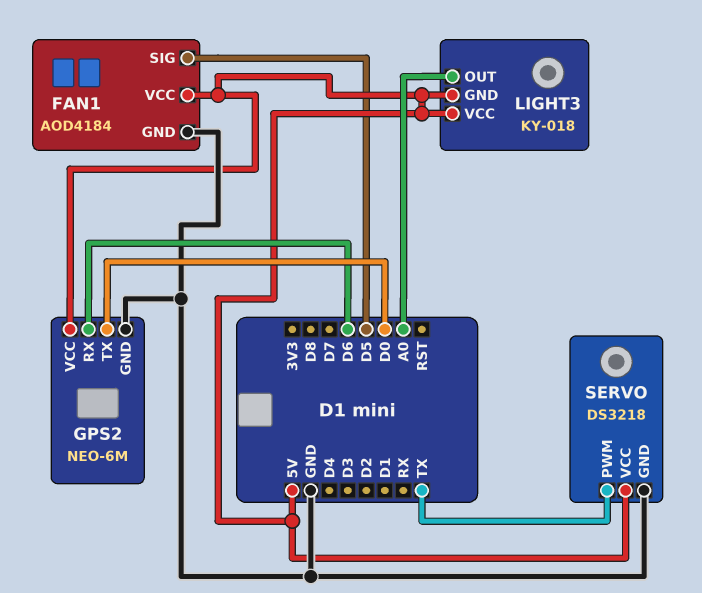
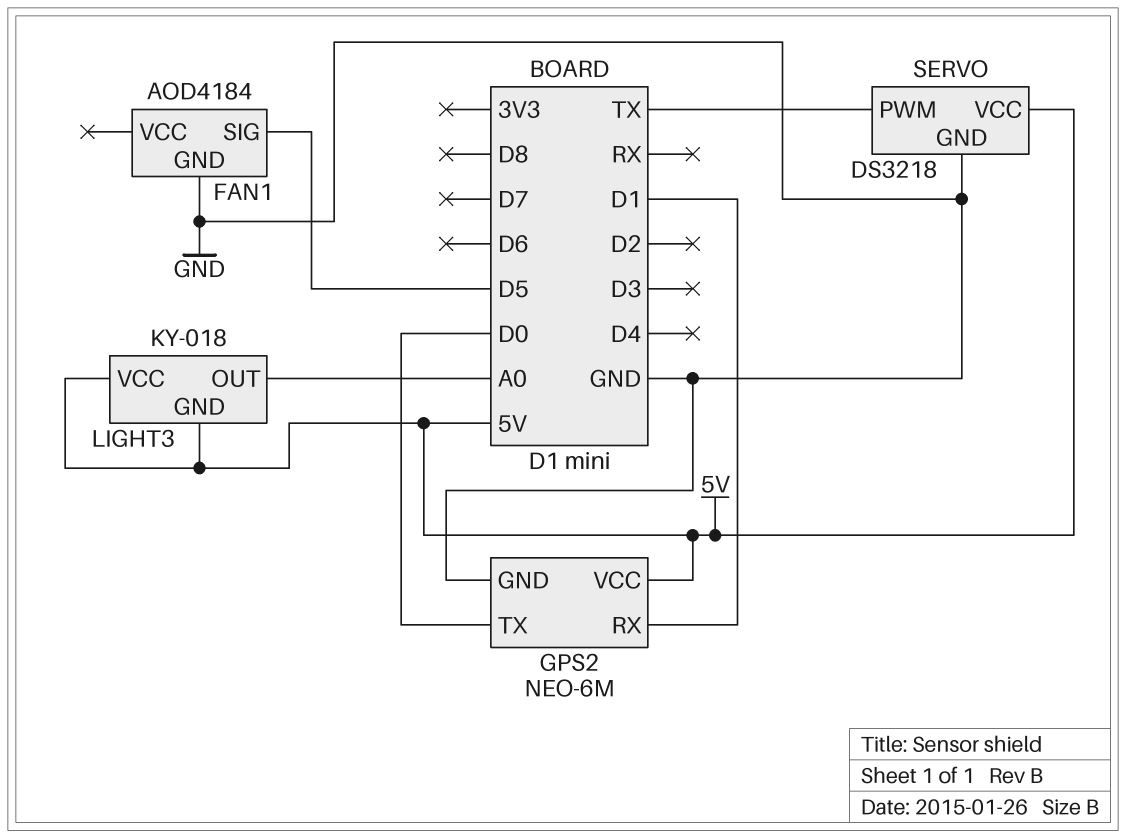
FAN1 pin VCC: 5V -> none
GPS2 pin RX: D6 -> D1

